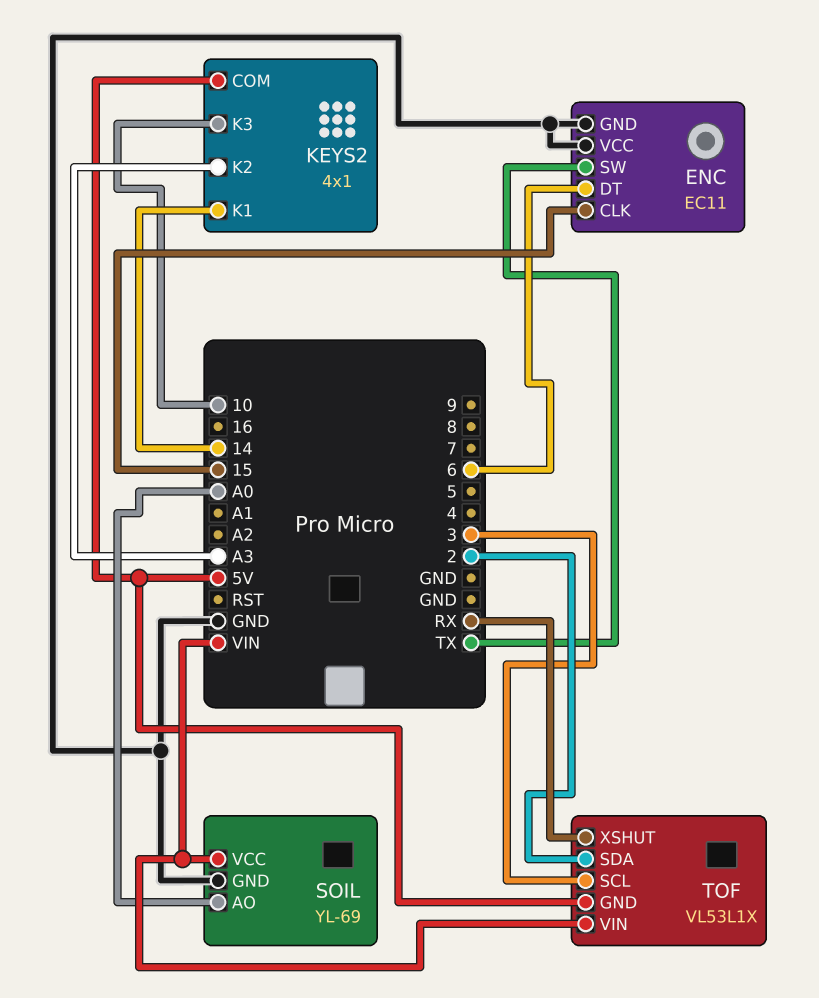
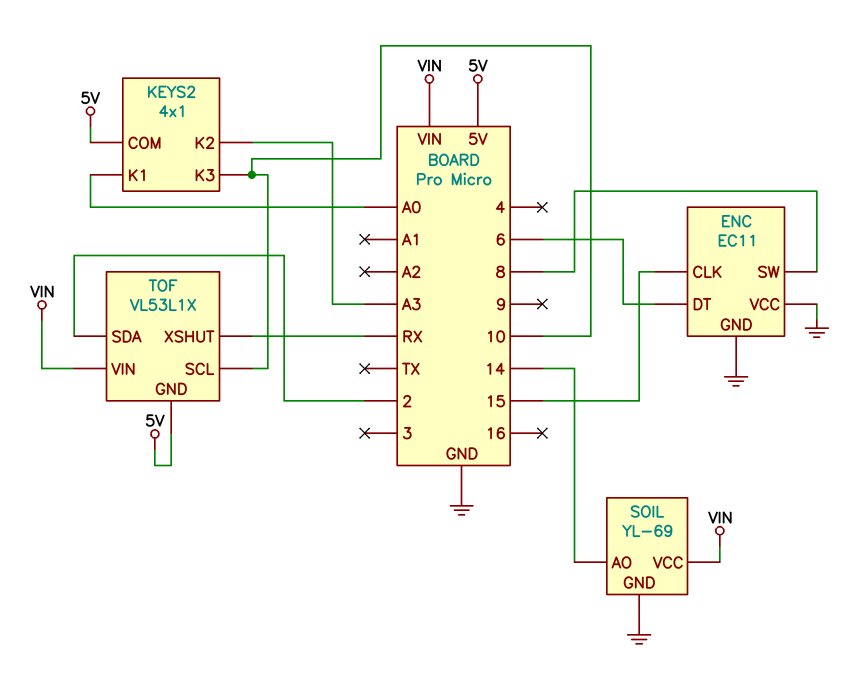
ENC pin SW: TX -> 8
KEYS2 pin K1: 14 -> A0
SOIL pin AO: A0 -> 14
TOF pin SCL: 3 -> 10

